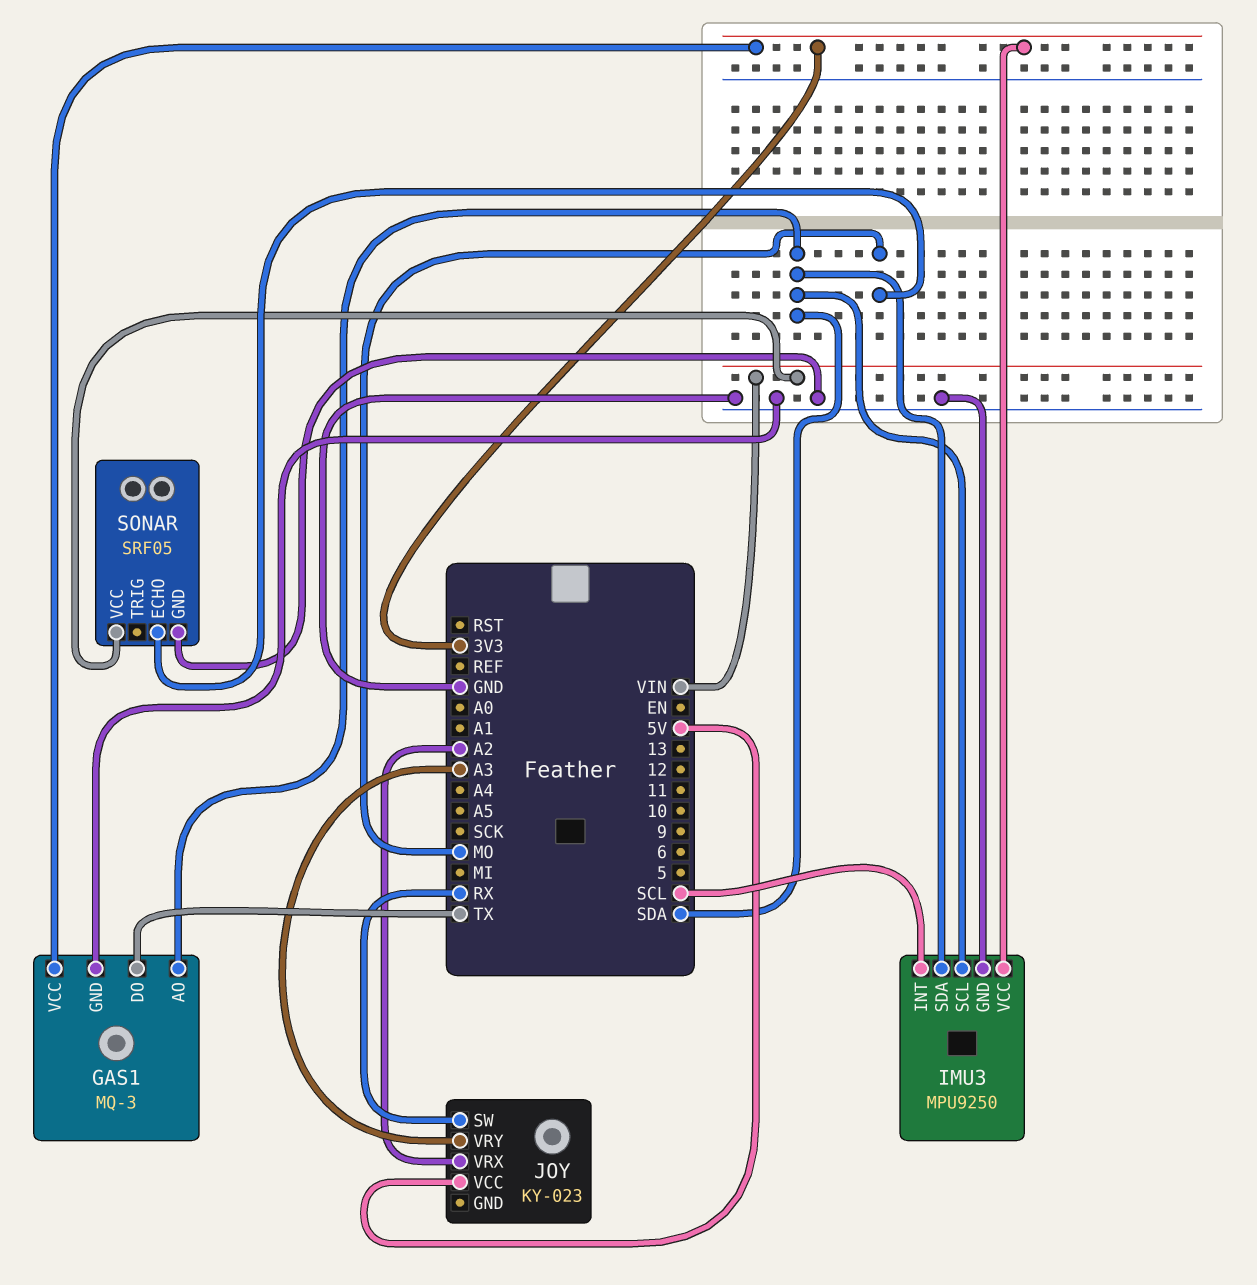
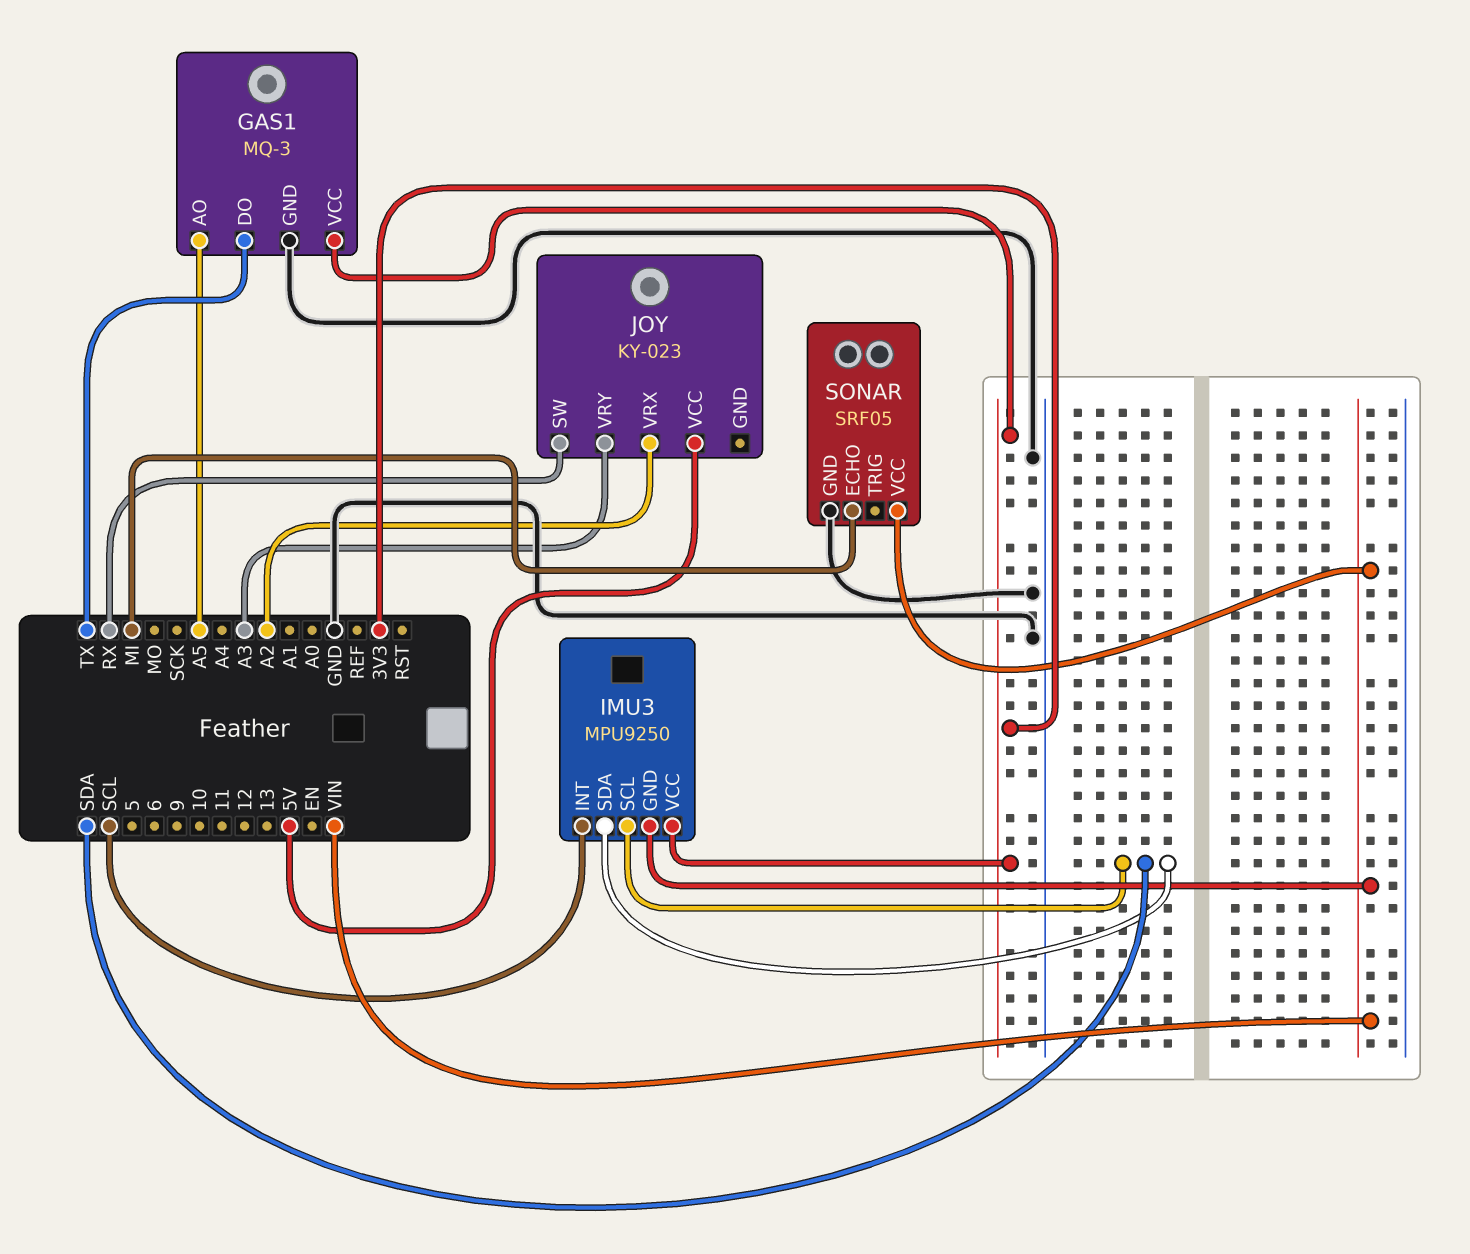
GAS1 pin AO: SDA -> A5
IMU3 pin GND: GND -> VIN
SONAR pin ECHO: MO -> MI

